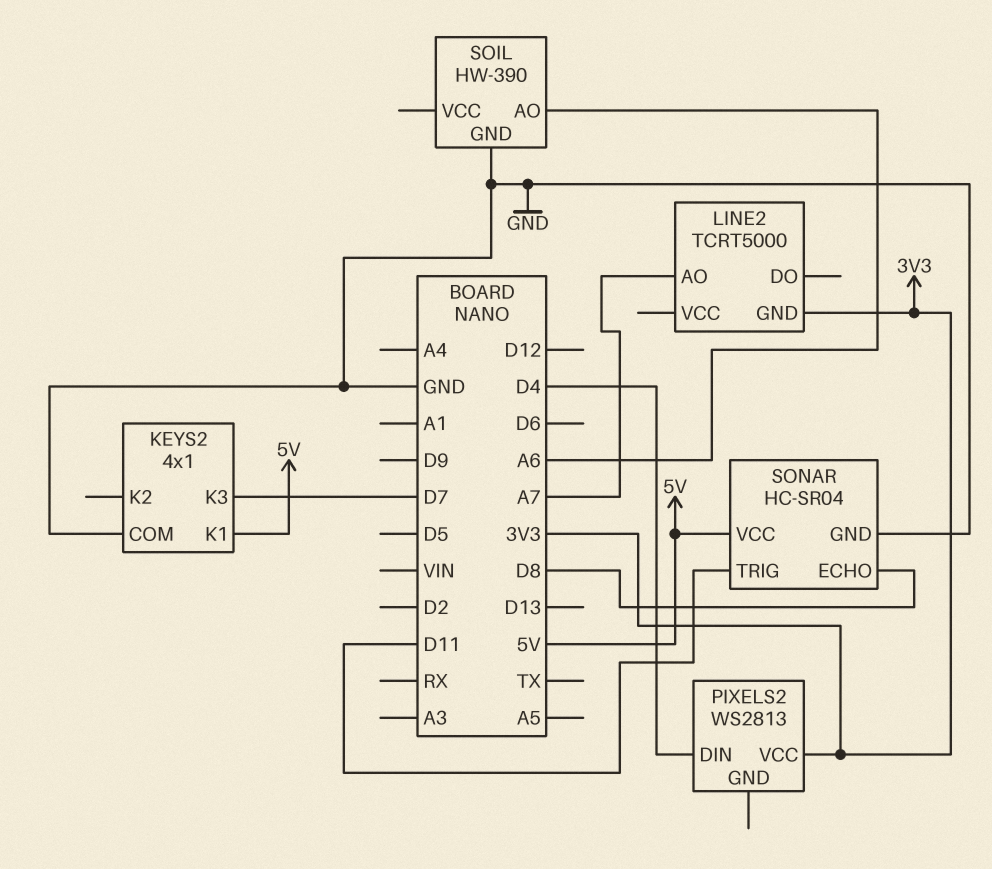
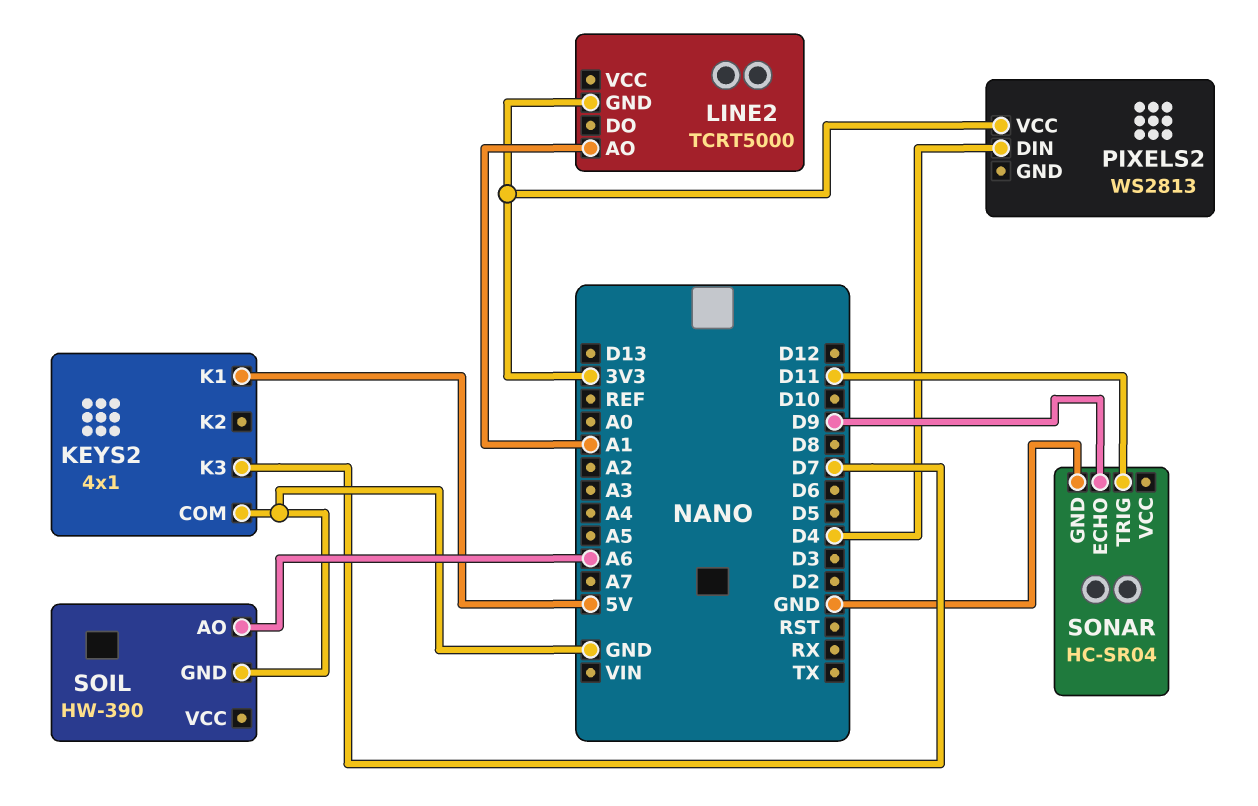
LINE2 pin AO: A7 -> A1
SONAR pin ECHO: D8 -> D9
SONAR pin VCC: 5V -> none

